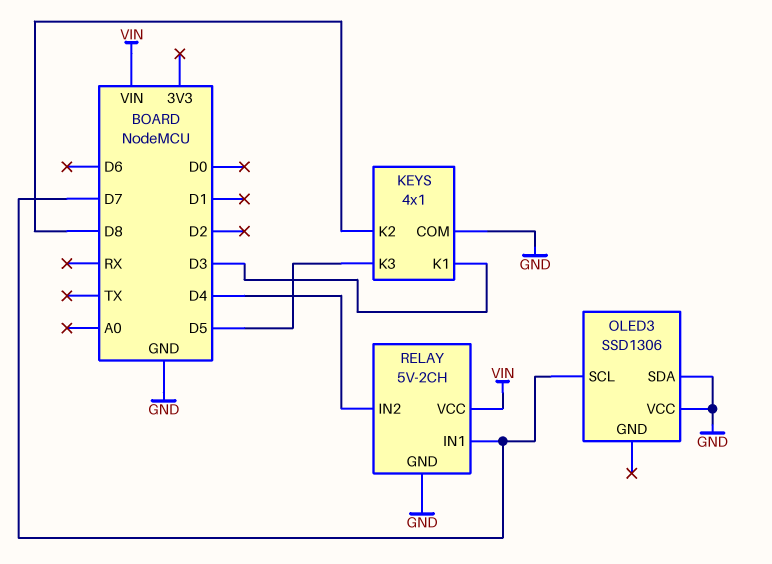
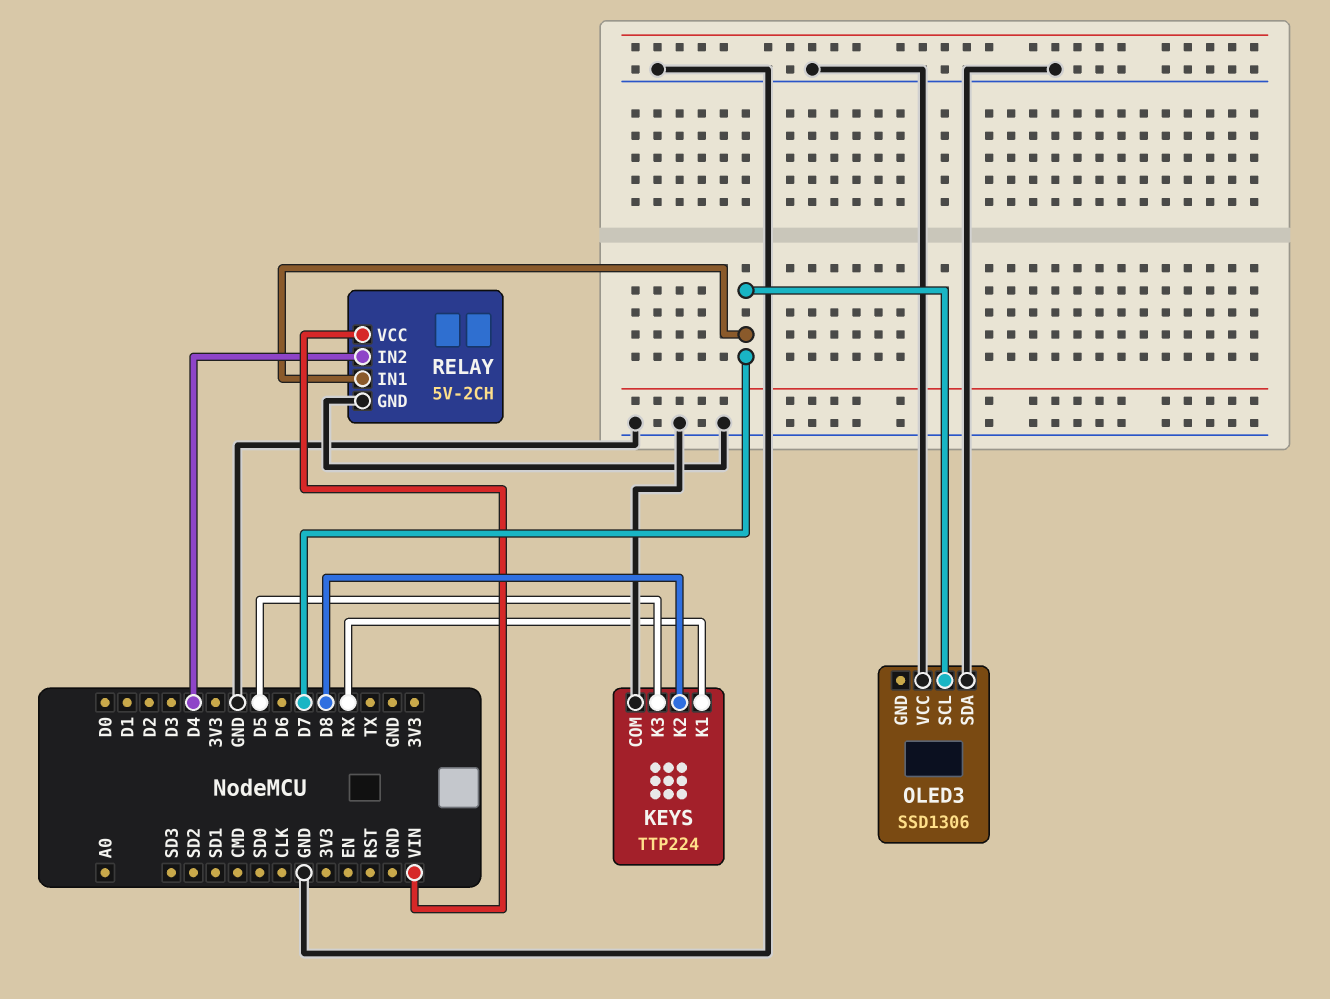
KEYS: 4x1 -> TTP224
KEYS pin K1: D3 -> RX

